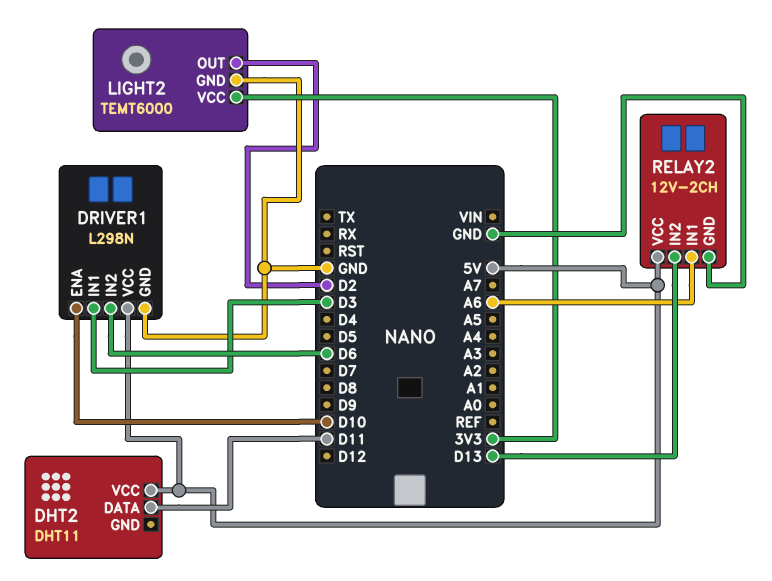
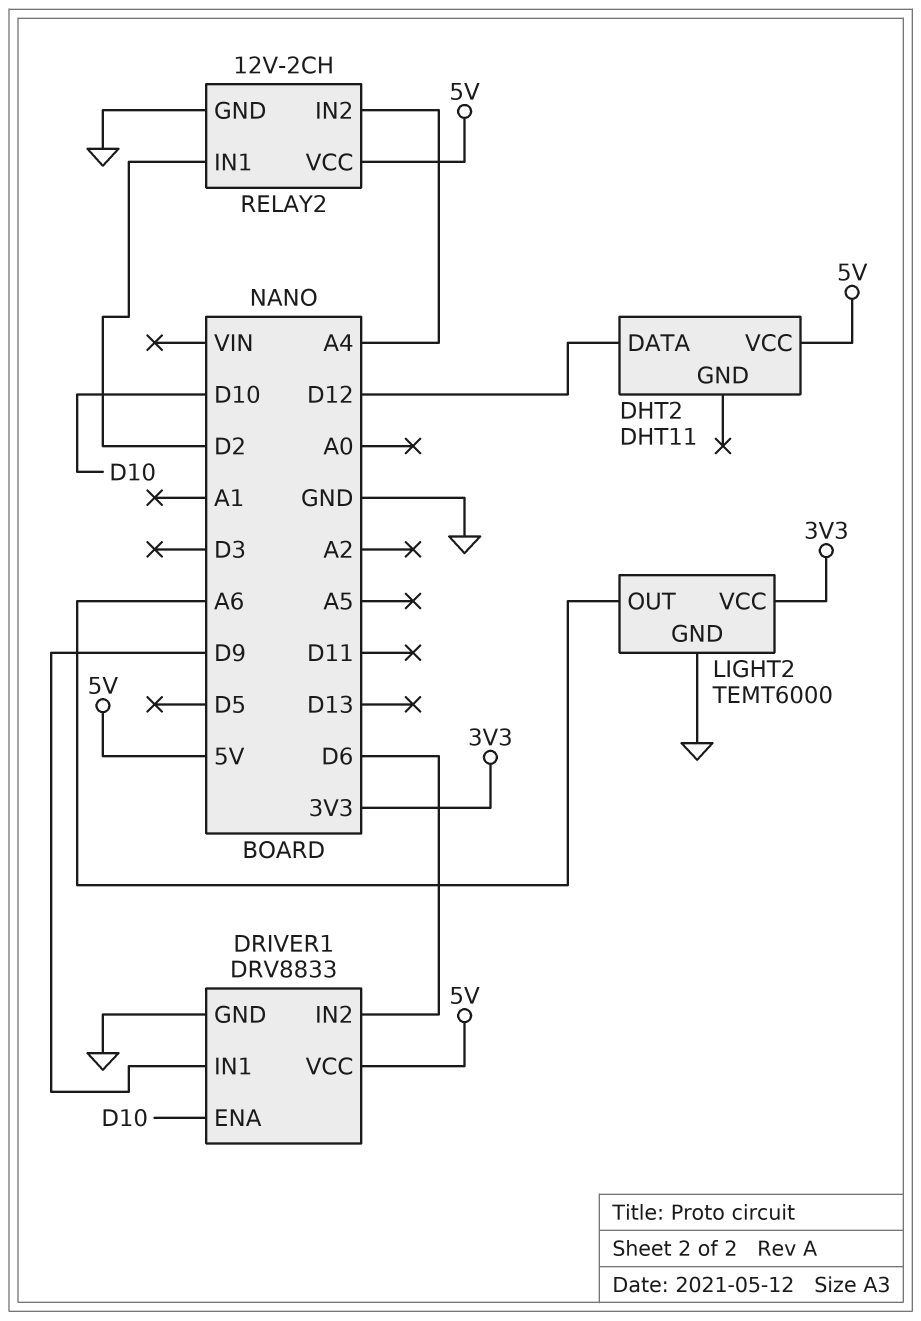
DHT2 pin DATA: D11 -> D12
DRIVER1: L298N -> DRV8833
DRIVER1 pin IN1: D3 -> D9
LIGHT2 pin OUT: D2 -> A6
RELAY2 pin IN1: A6 -> D2
RELAY2 pin IN2: D13 -> A4

